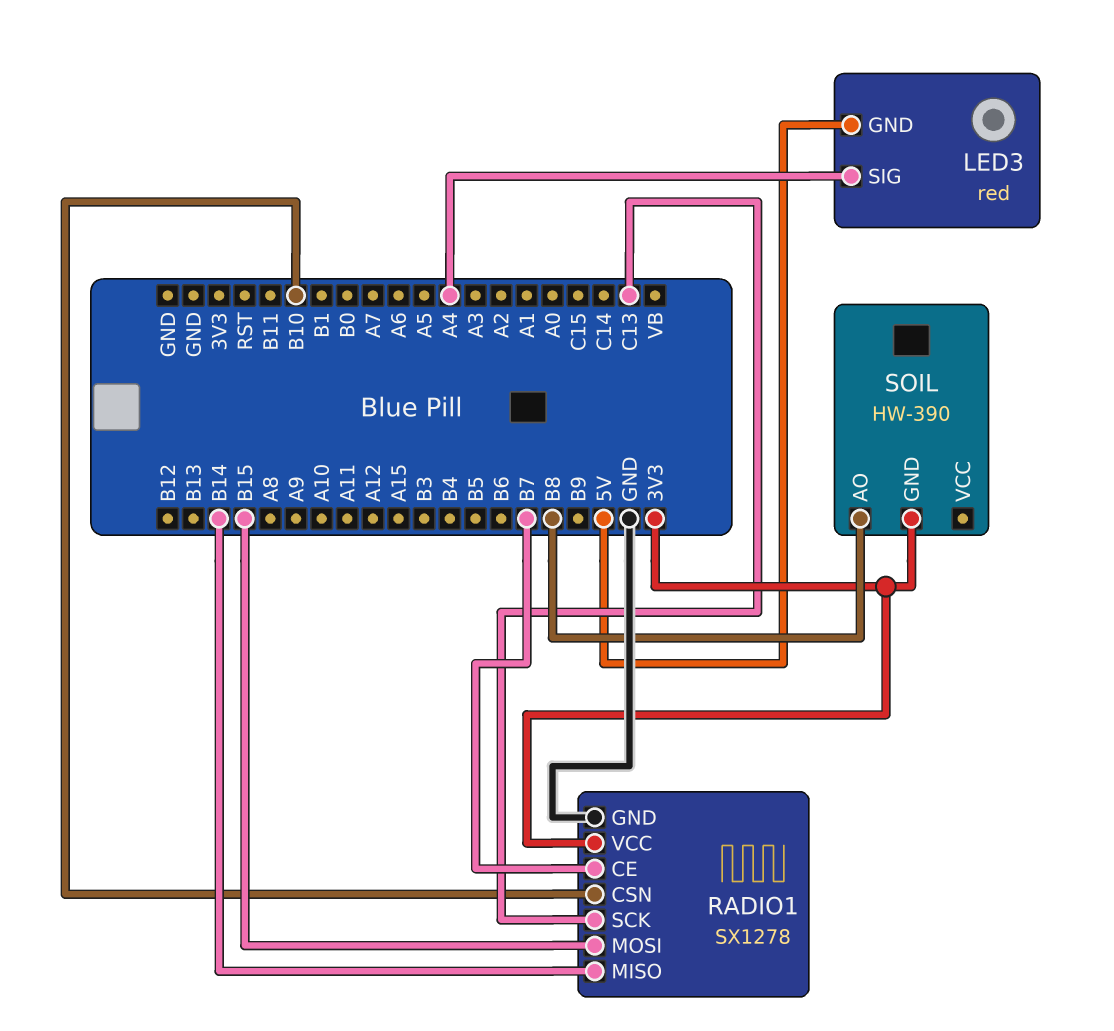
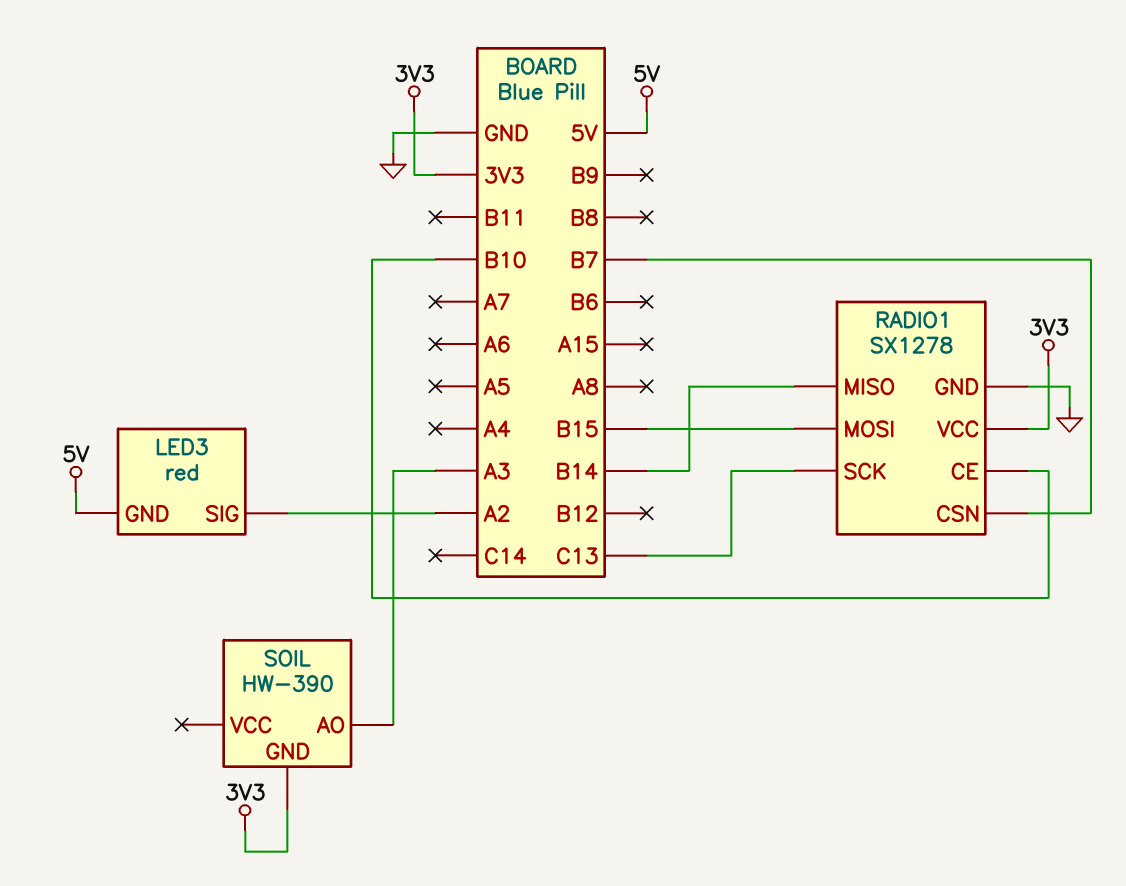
LED3 pin SIG: A4 -> A2
RADIO1 pin CE: B7 -> B10
RADIO1 pin CSN: B10 -> B7
SOIL pin AO: B8 -> A3

